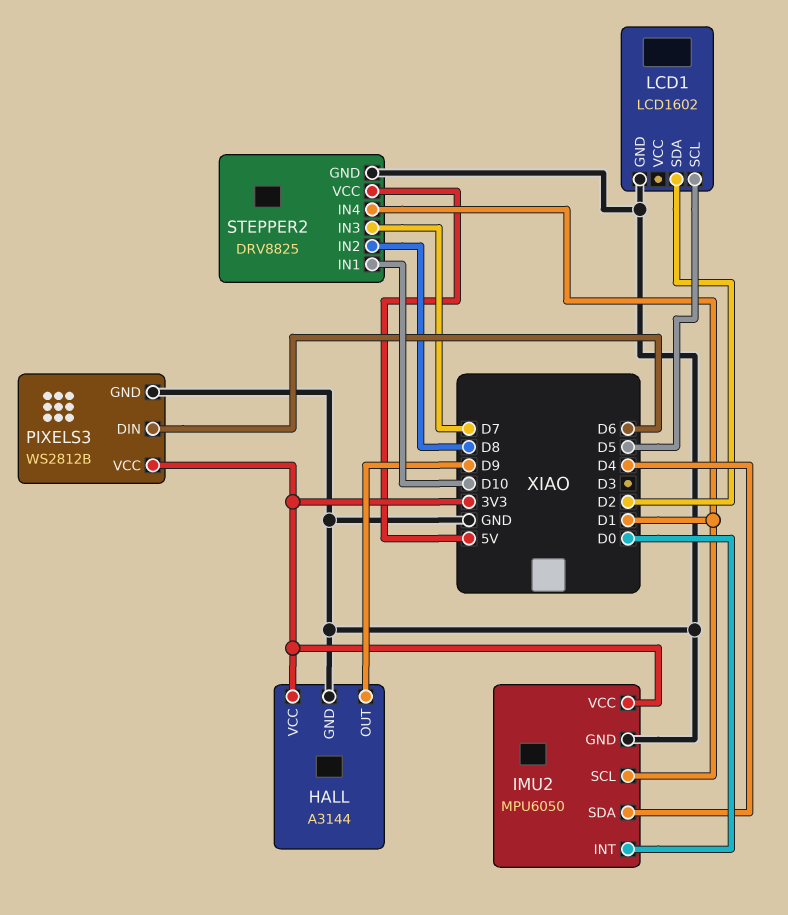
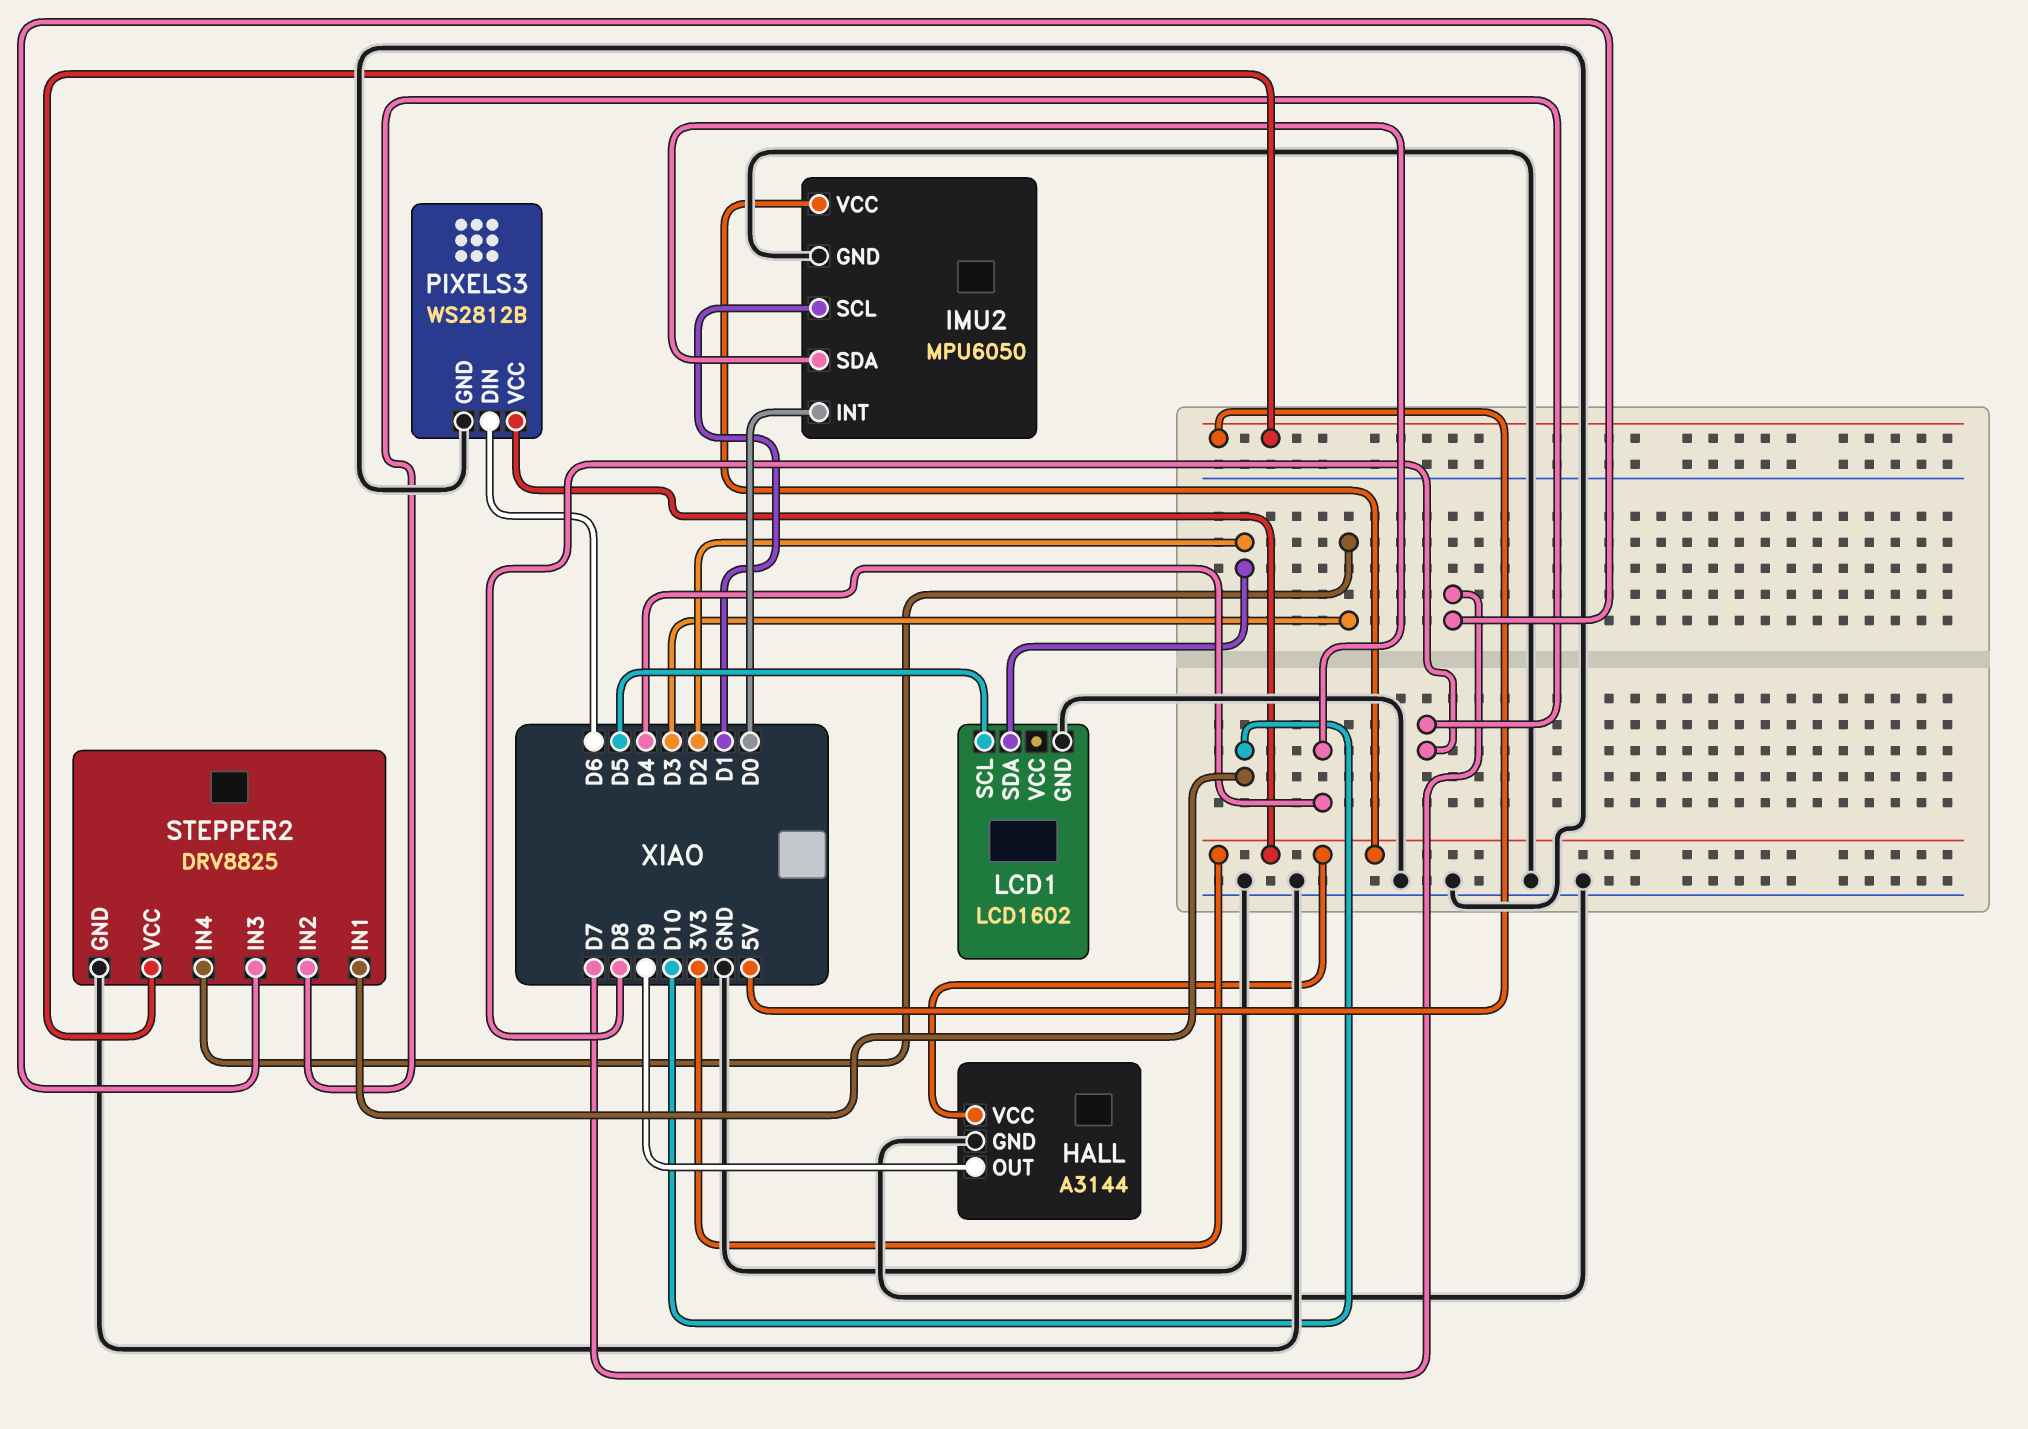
STEPPER2 pin IN4: D1 -> D3

